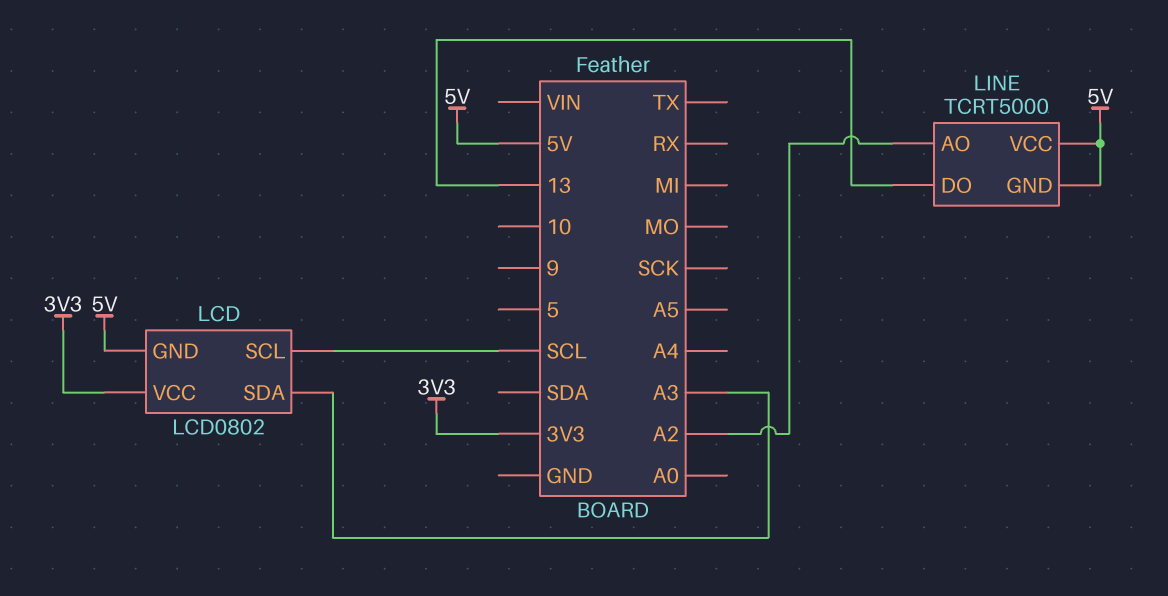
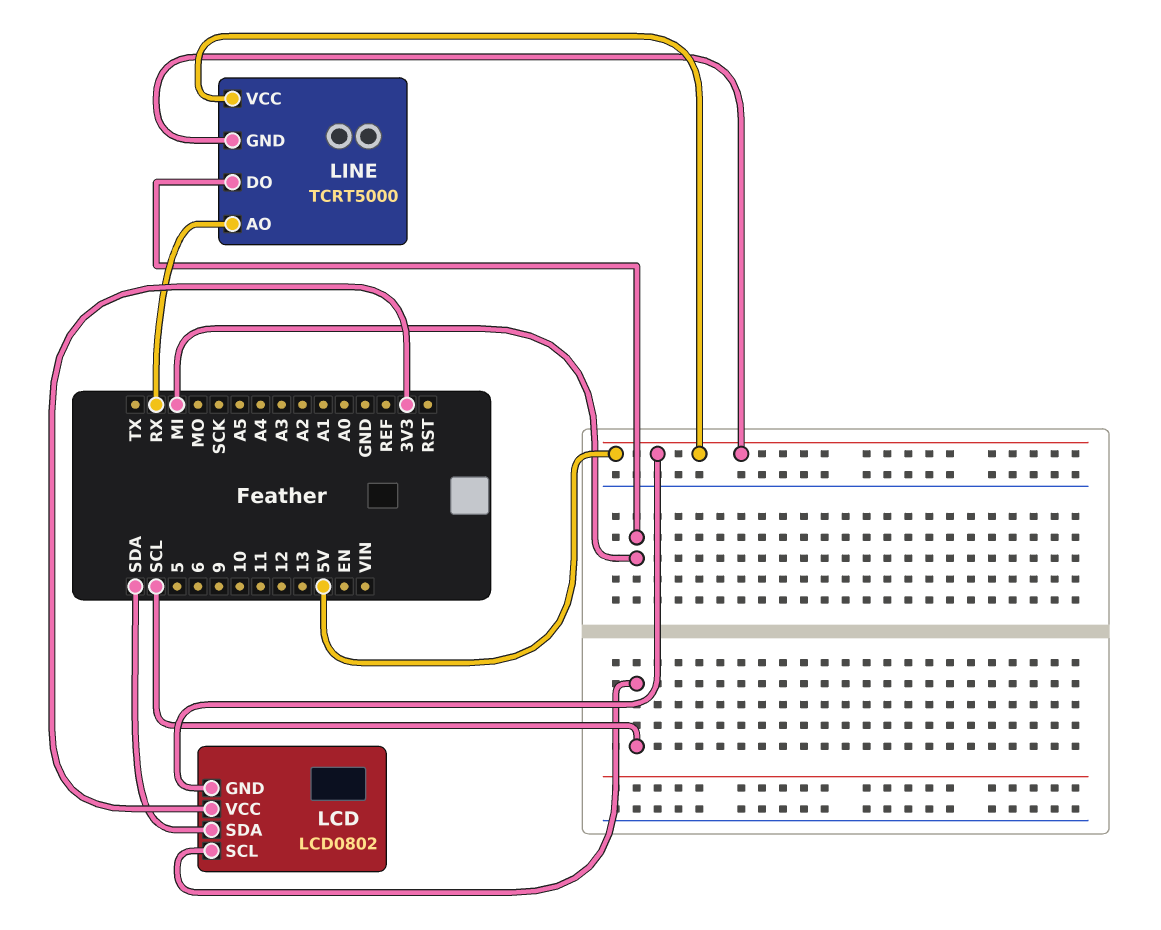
LCD pin SDA: A3 -> SDA
LINE pin AO: A2 -> RX
LINE pin DO: 13 -> MI

